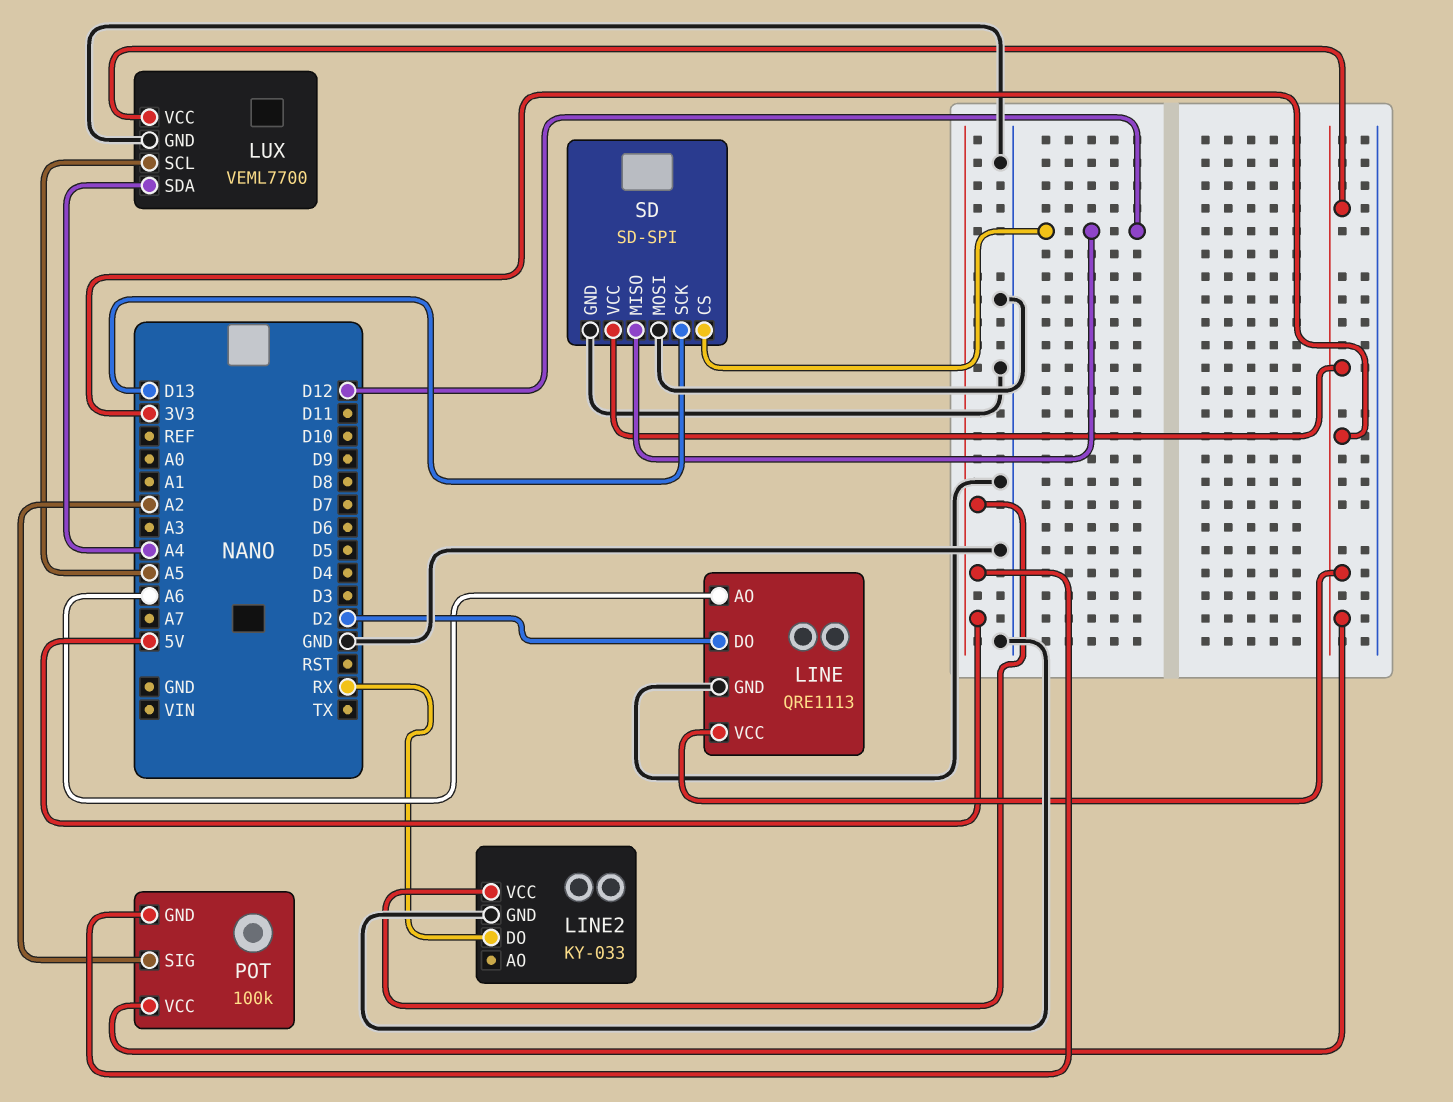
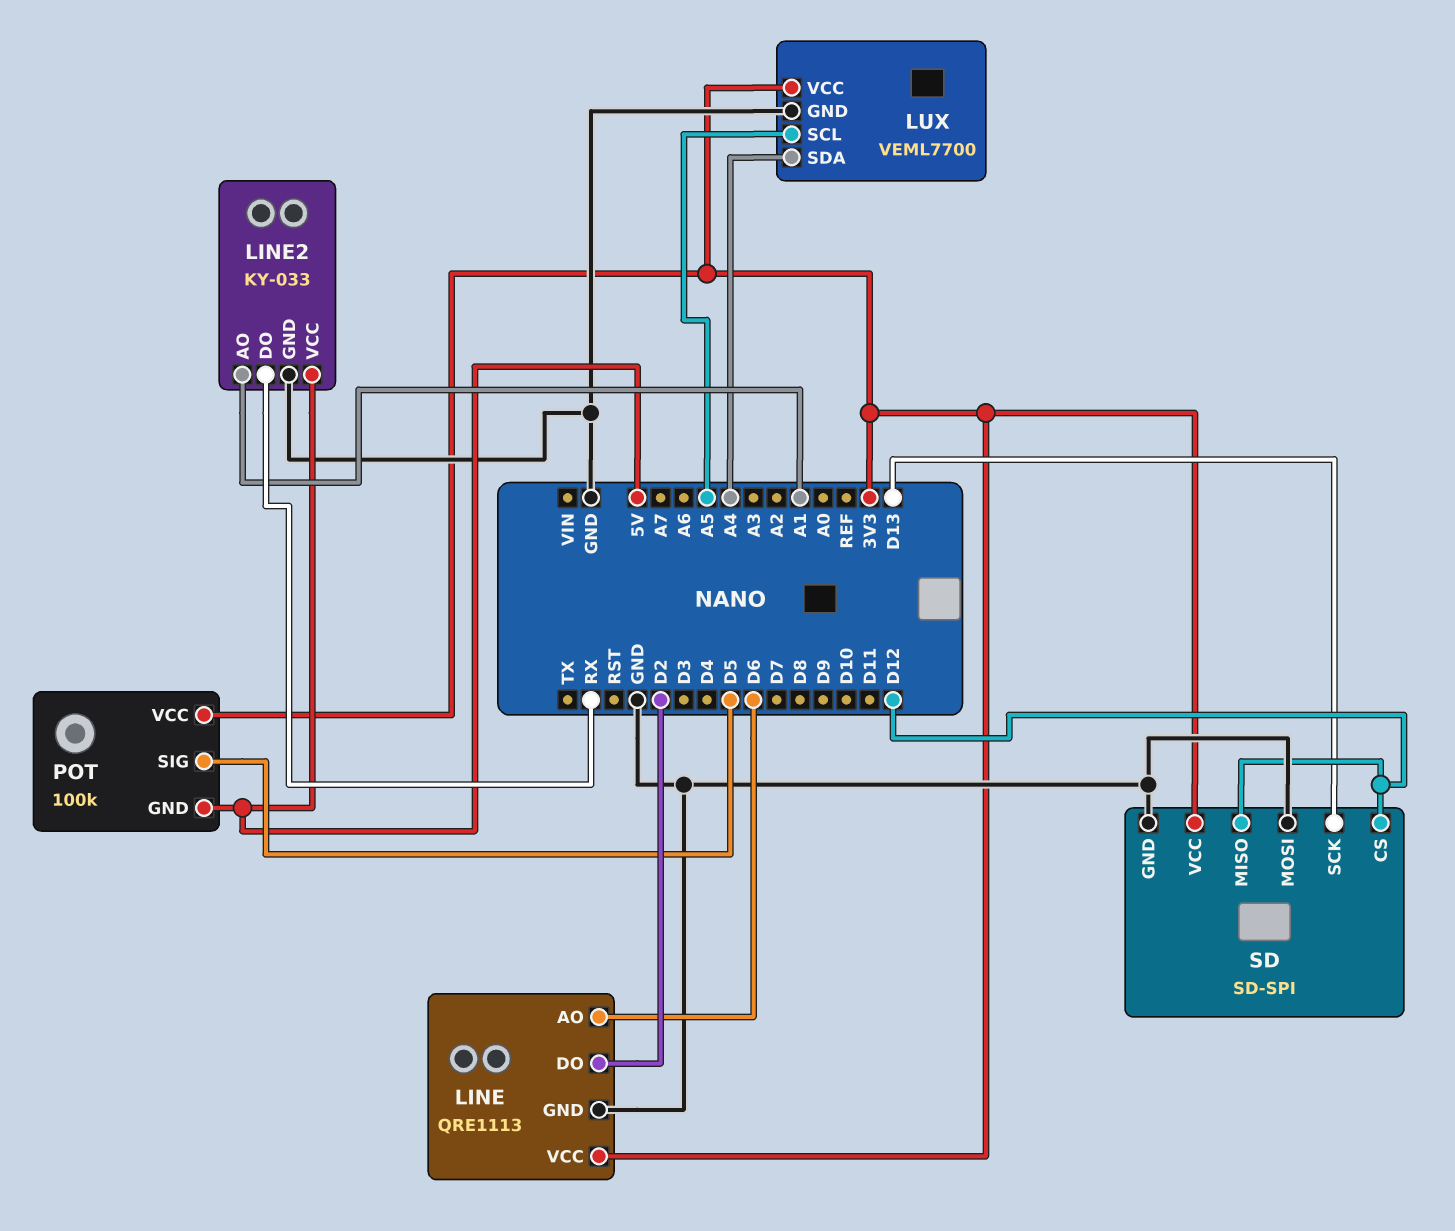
LINE pin AO: A6 -> D6
LINE2 pin AO: none -> A1
POT pin SIG: A2 -> D5

